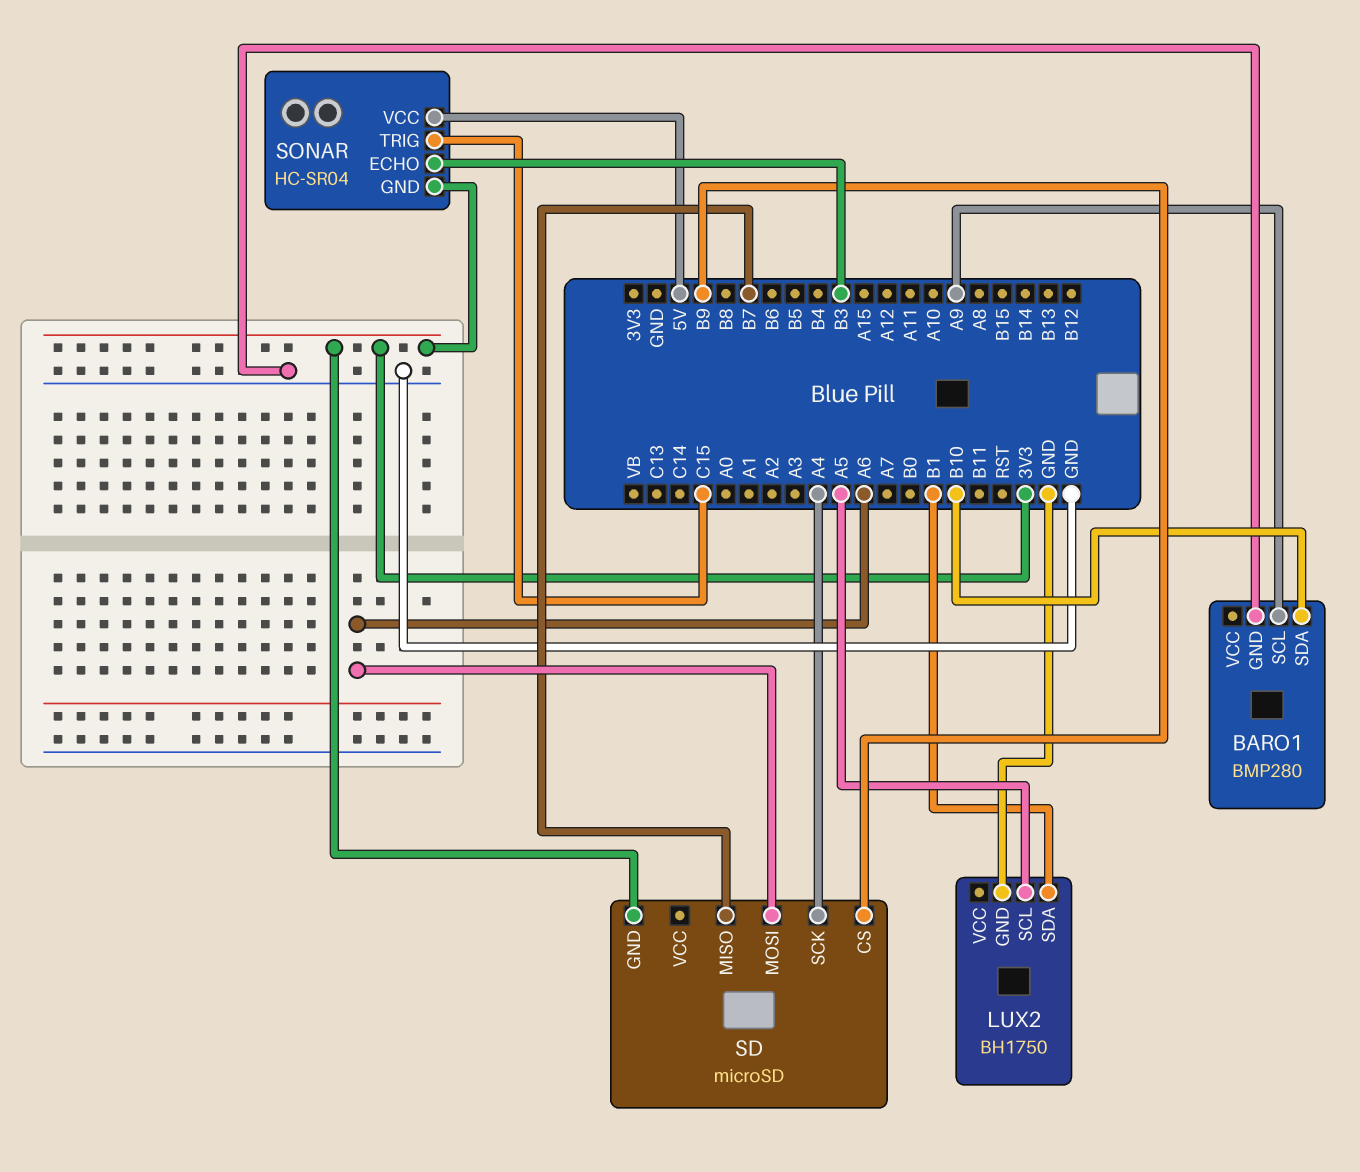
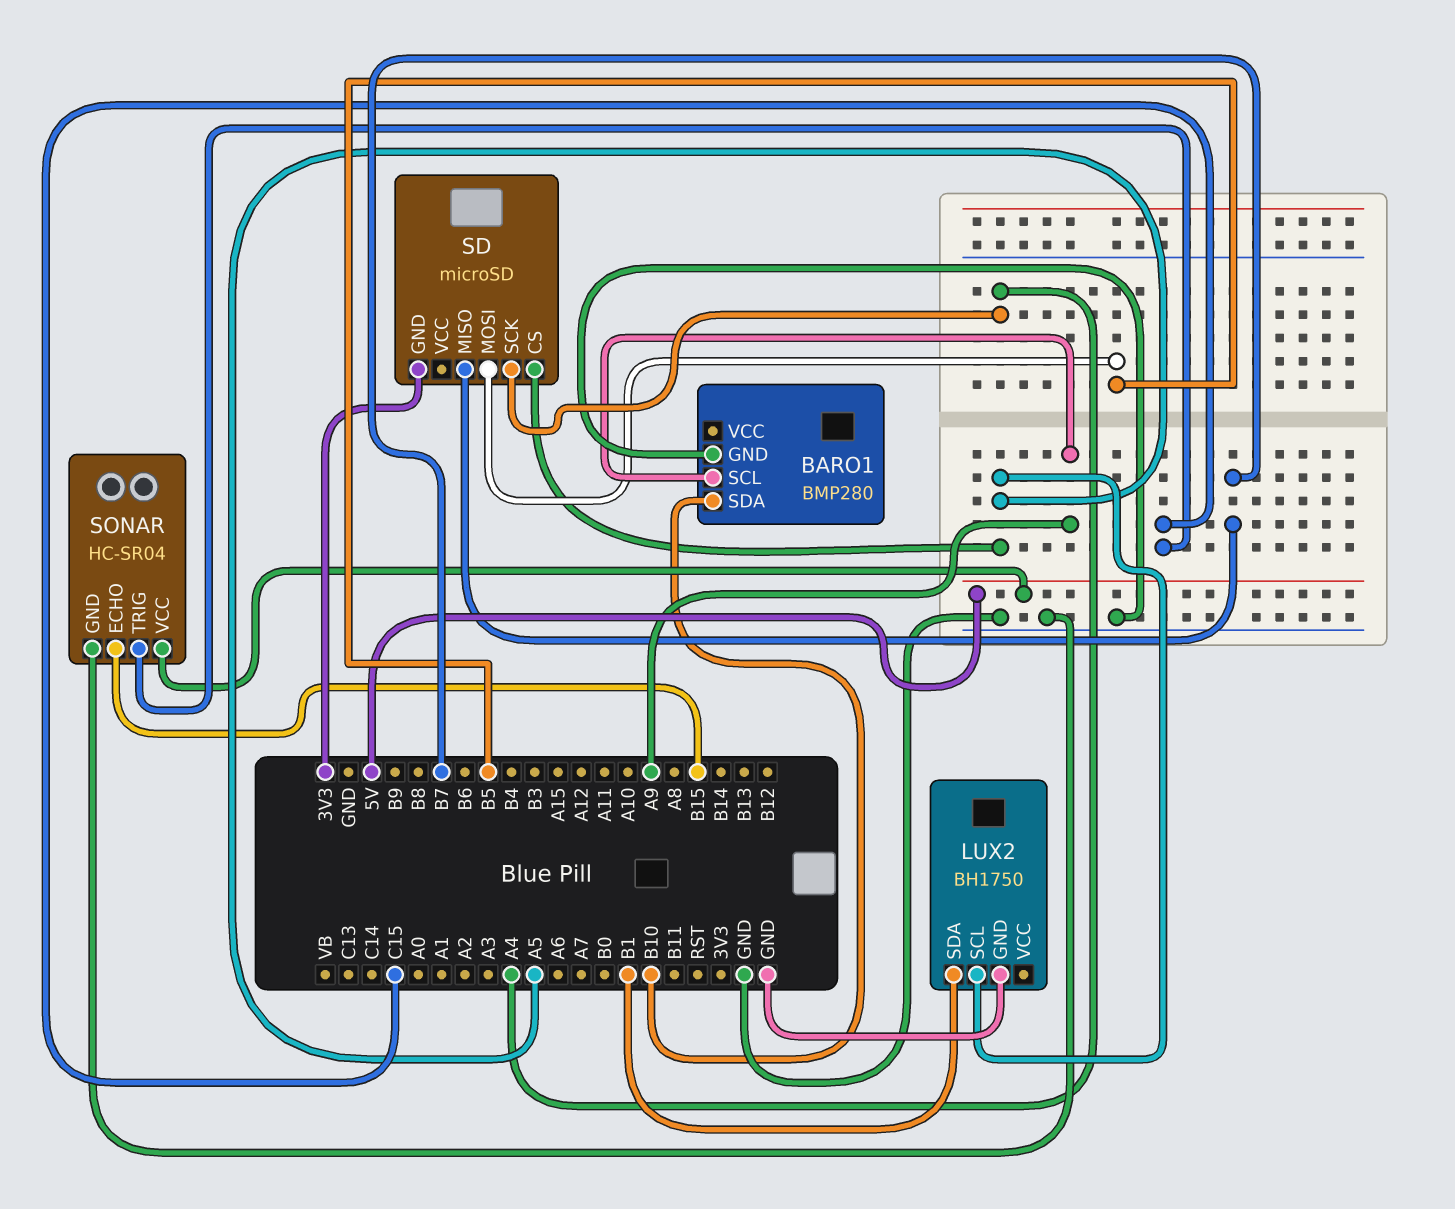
SD pin CS: B9 -> A5
SD pin MOSI: A6 -> B5
SONAR pin ECHO: B3 -> B15
SONAR pin GND: 3V3 -> GND

